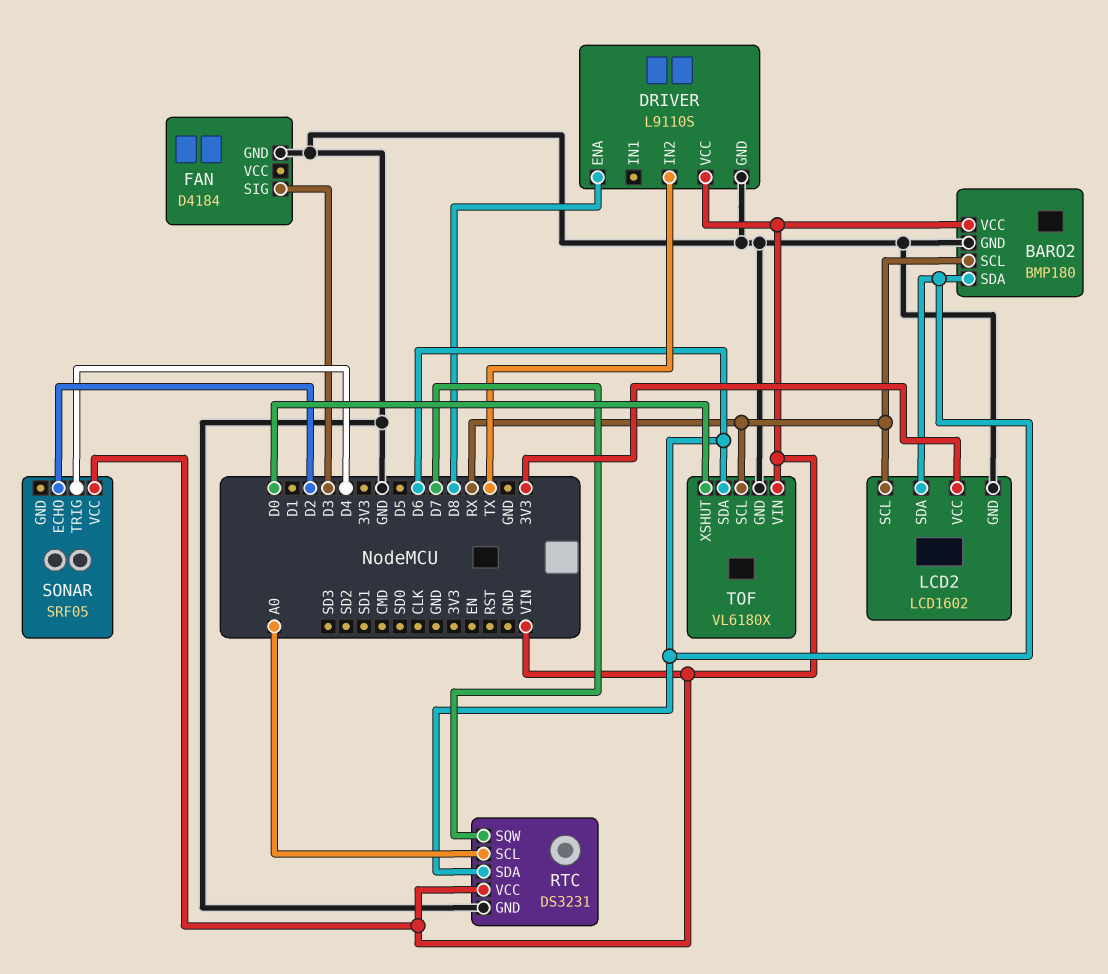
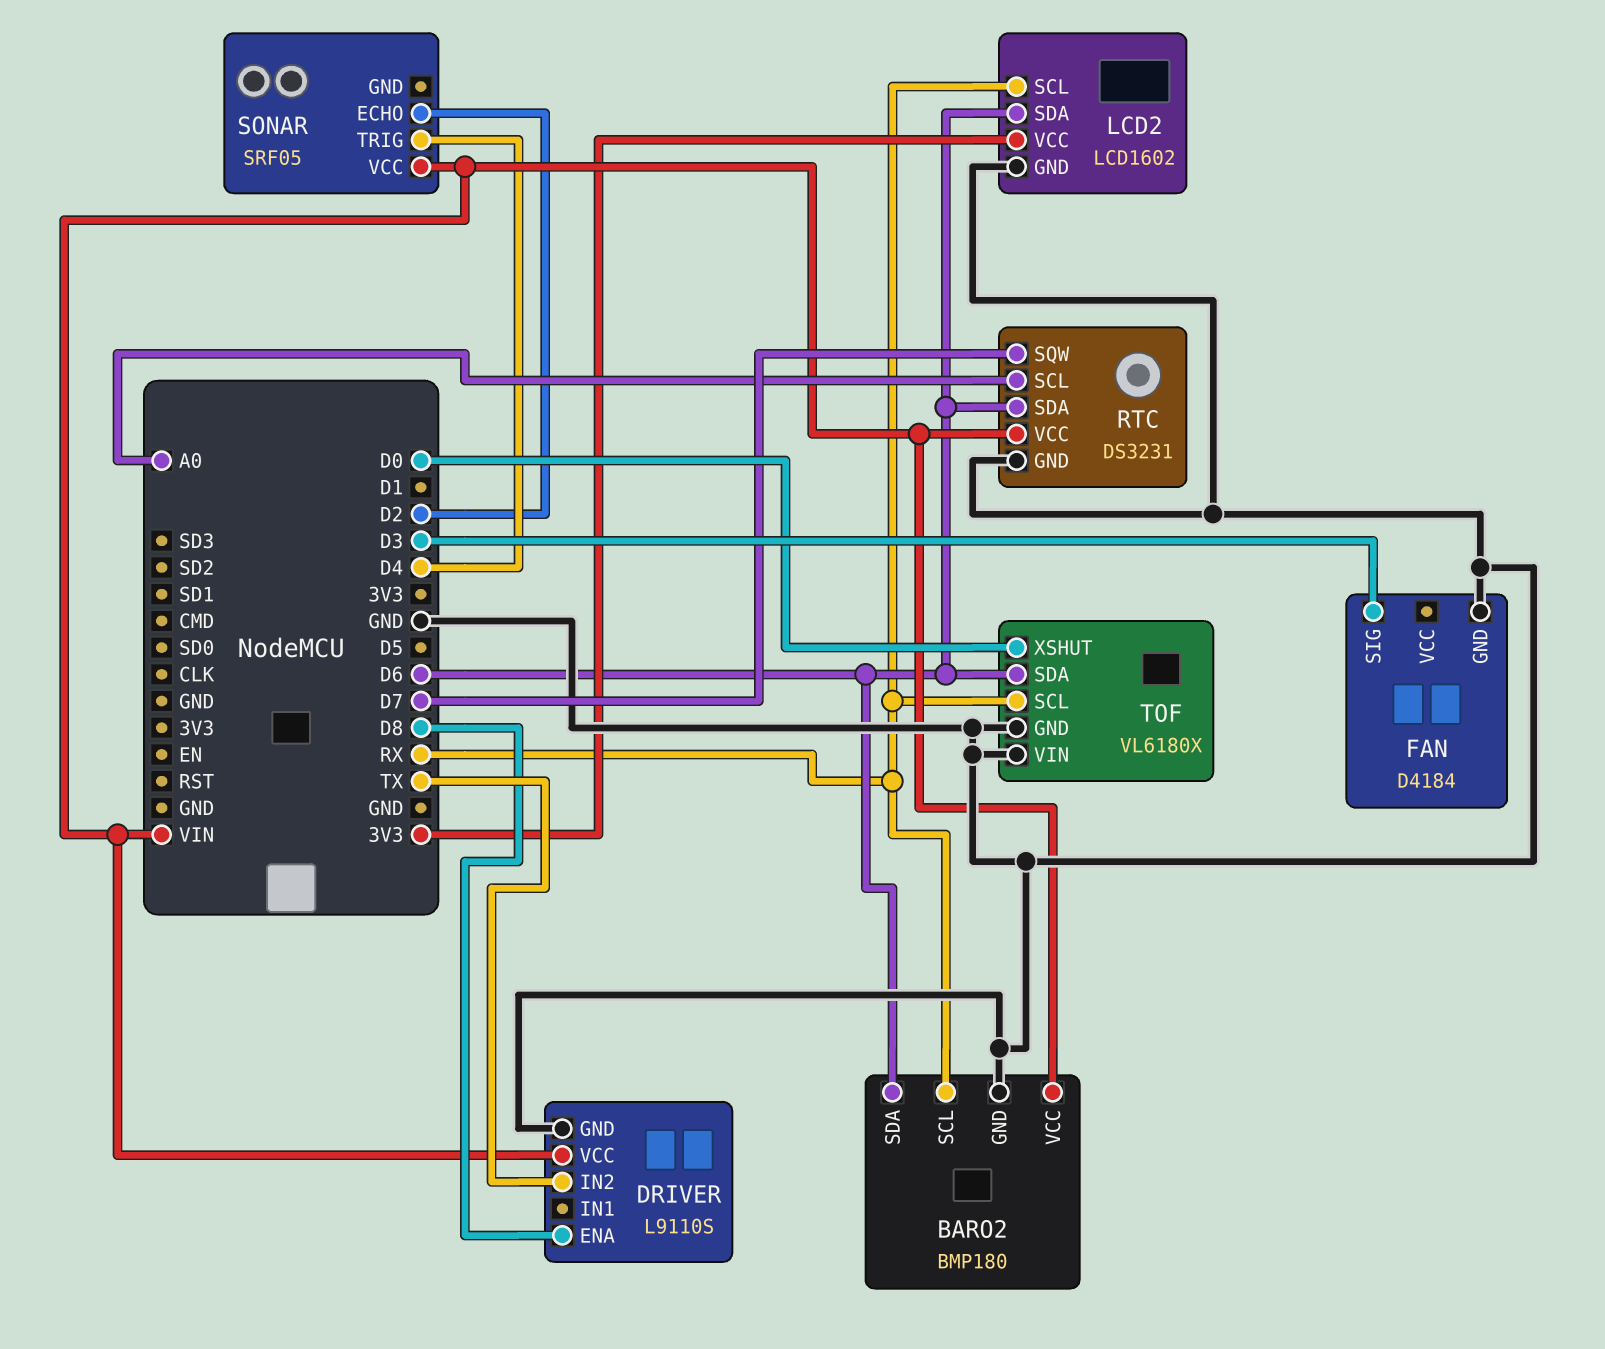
TOF pin VIN: VIN -> GND

